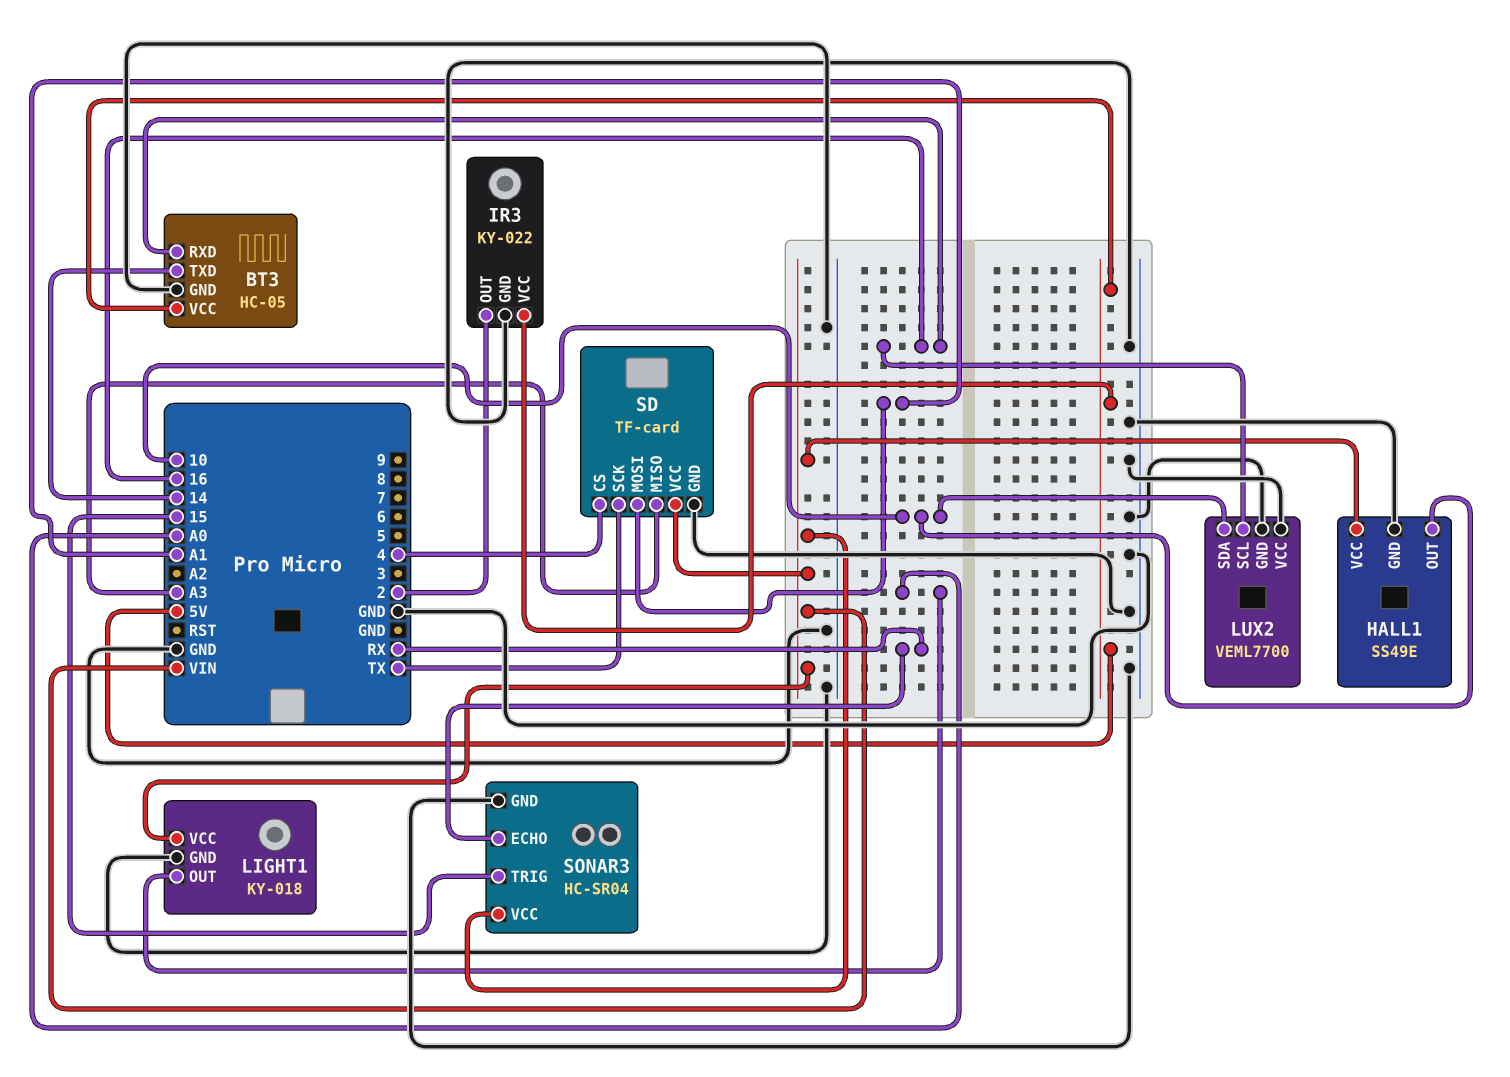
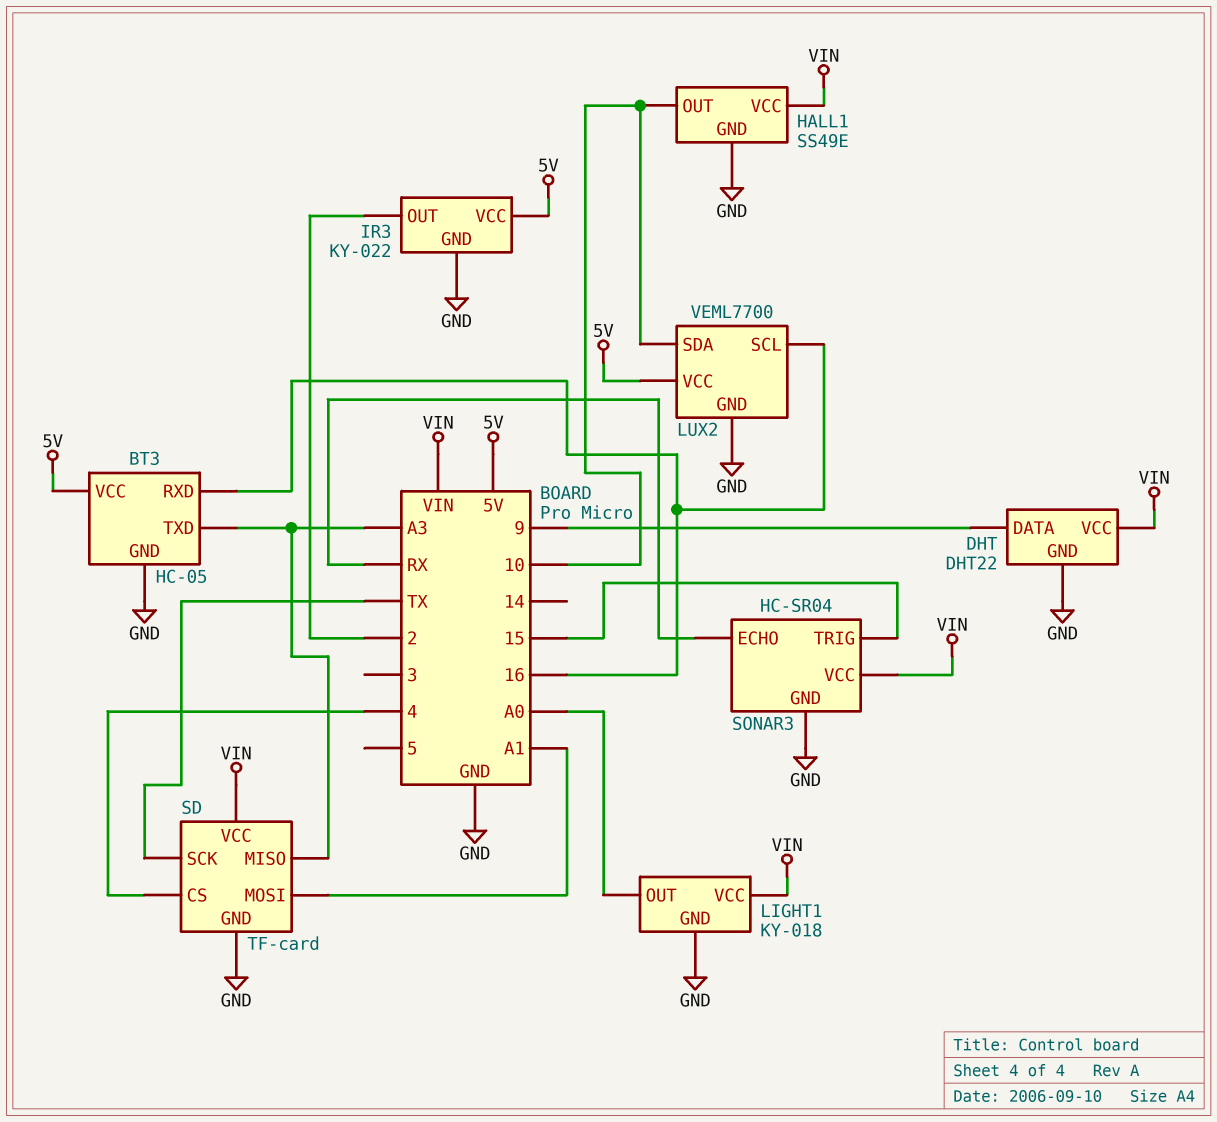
BT3 pin TXD: 14 -> A3
DHT: none -> DHT22
DHT pin DATA: none -> 9
DHT pin GND: none -> GND
DHT pin VCC: none -> VIN
LUX2 pin VCC: GND -> 5V

